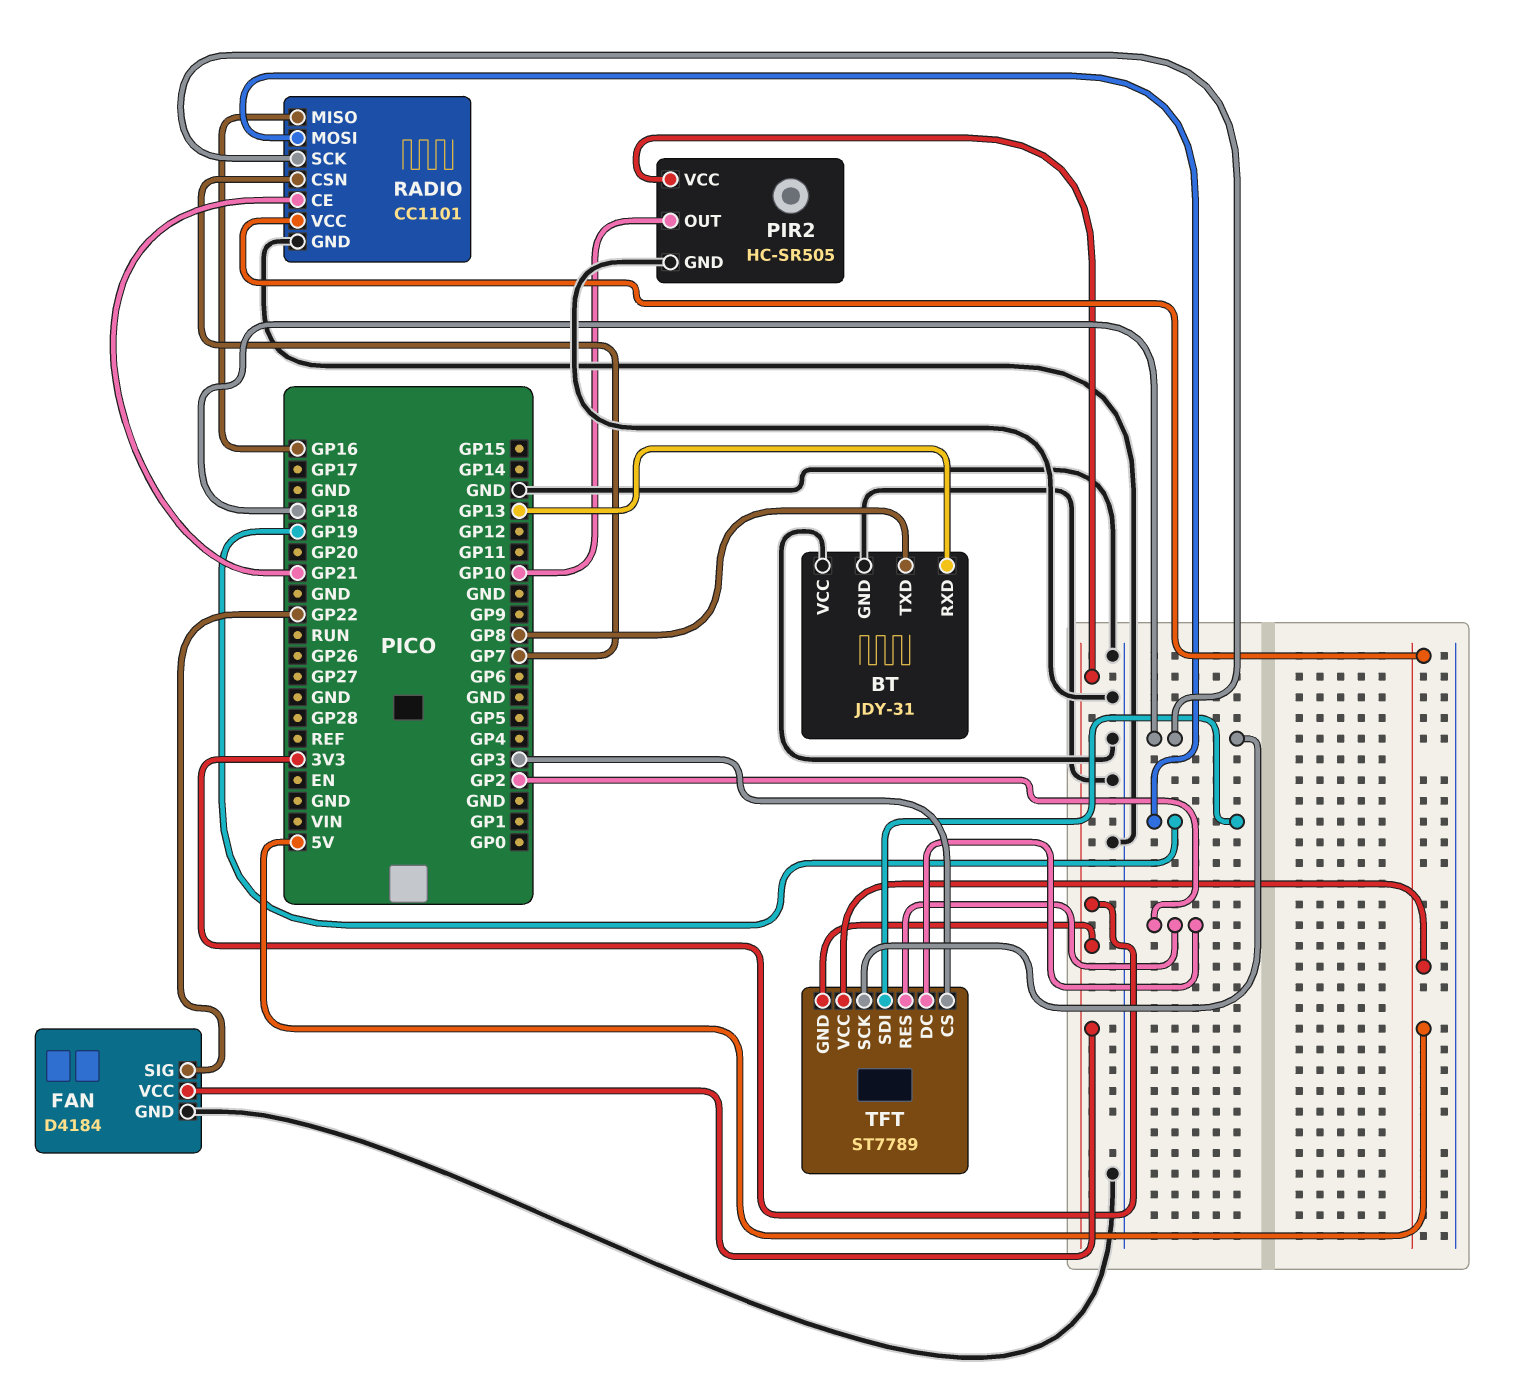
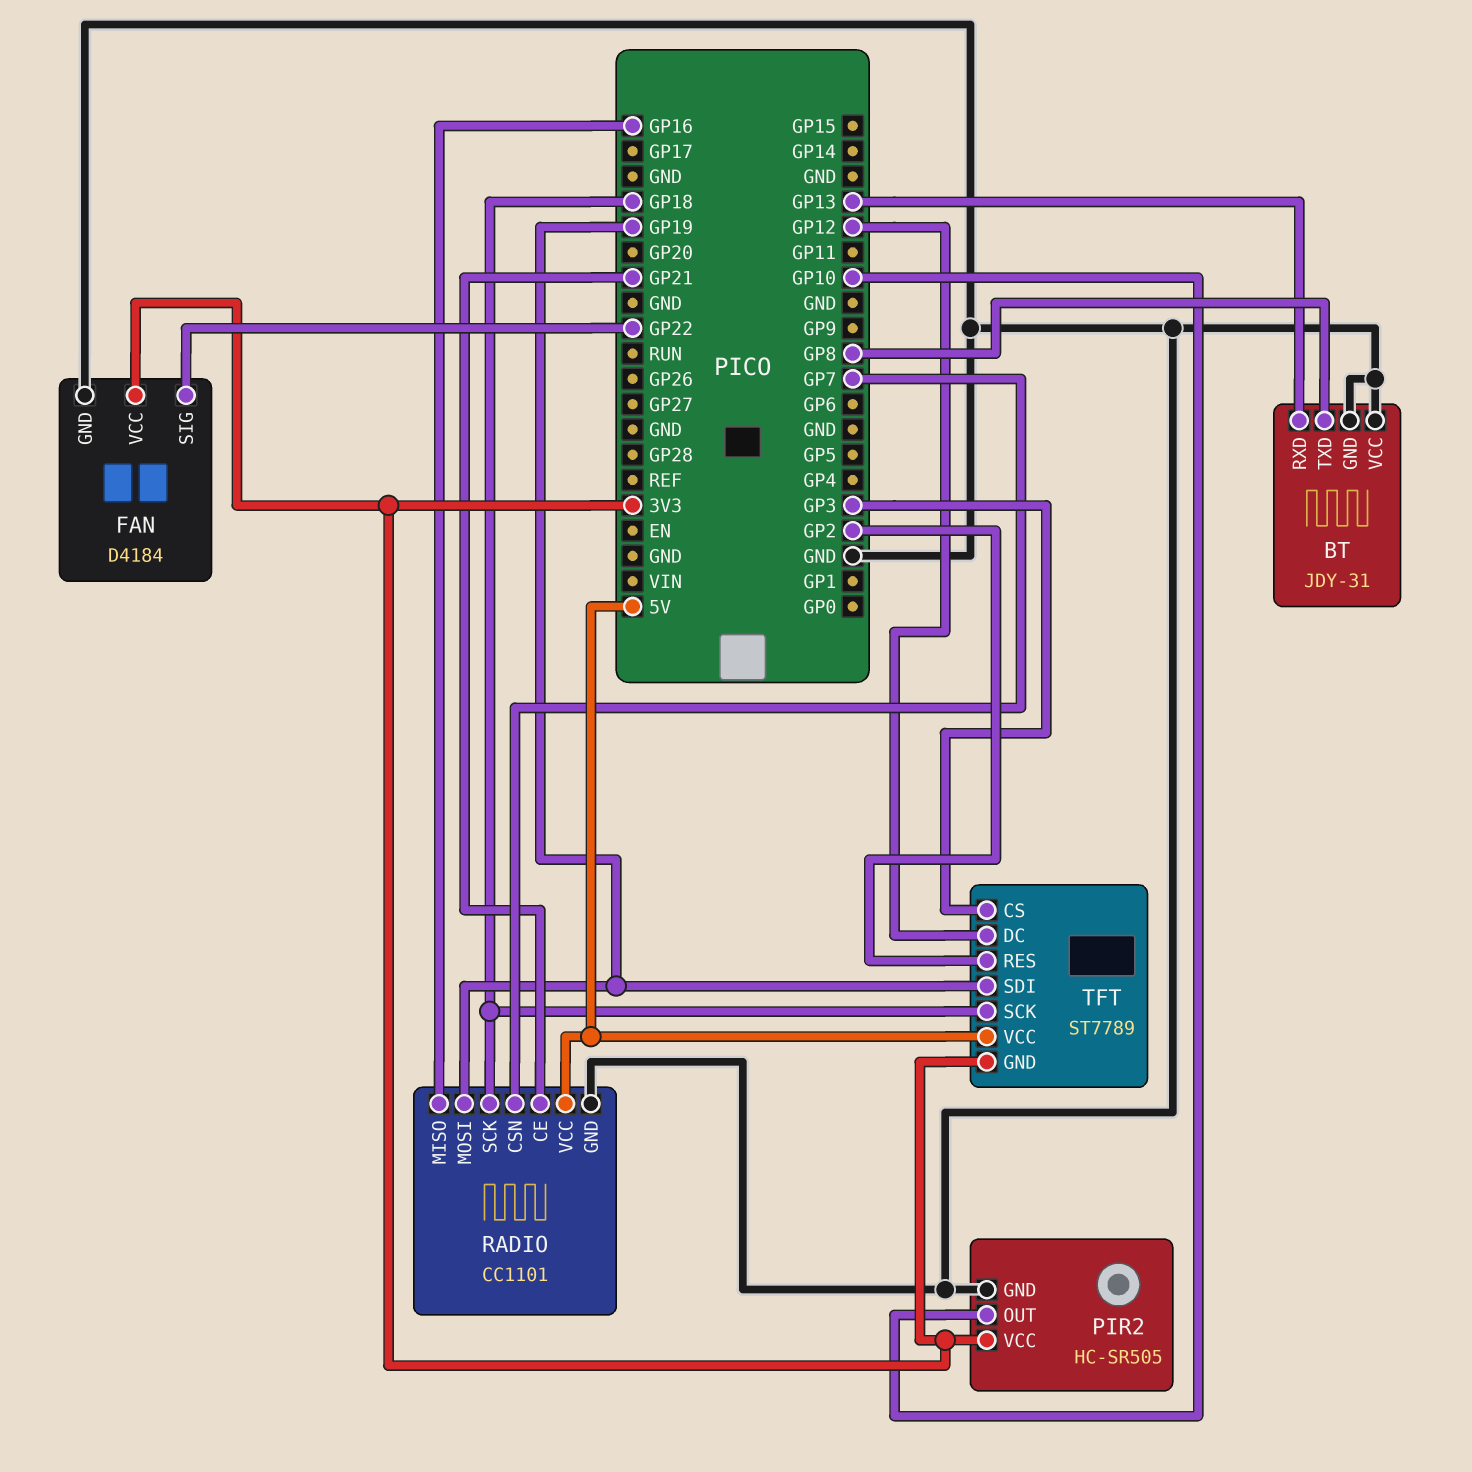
TFT pin DC: GP2 -> GP12

